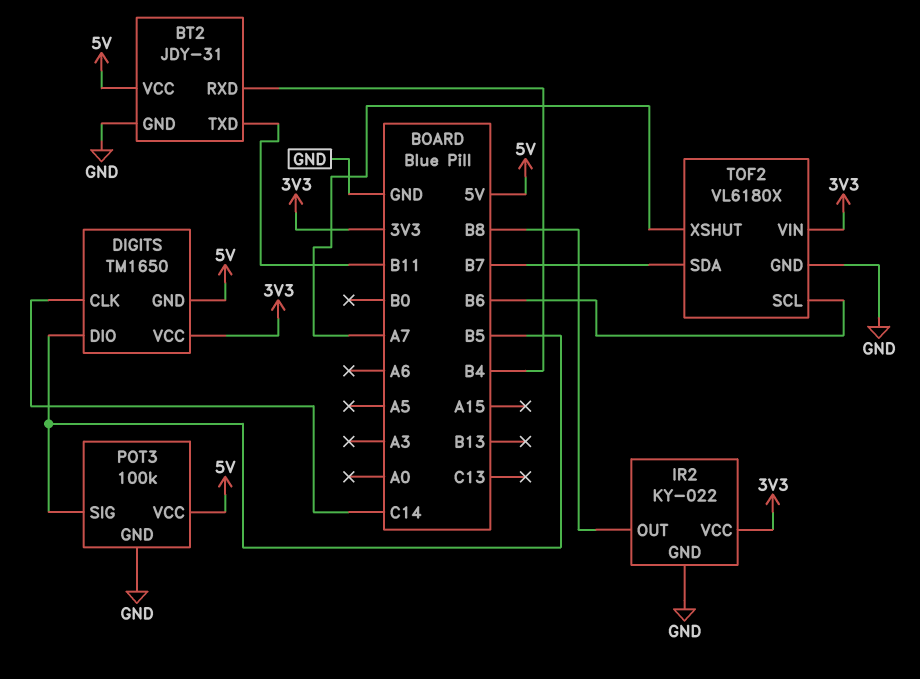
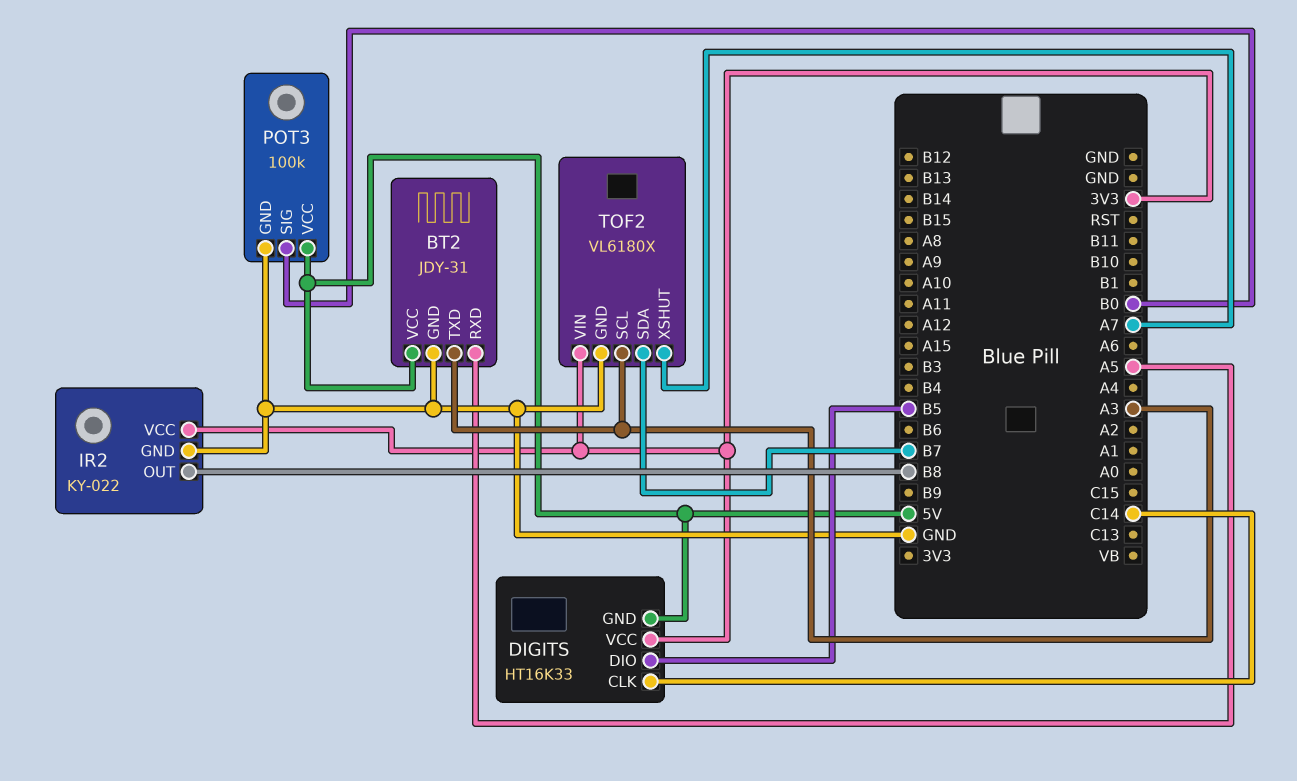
BT2 pin RXD: B4 -> A5
BT2 pin TXD: B11 -> A3
DIGITS: TM1650 -> HT16K33
POT3 pin SIG: B5 -> B0
TOF2 pin SCL: B6 -> A3

